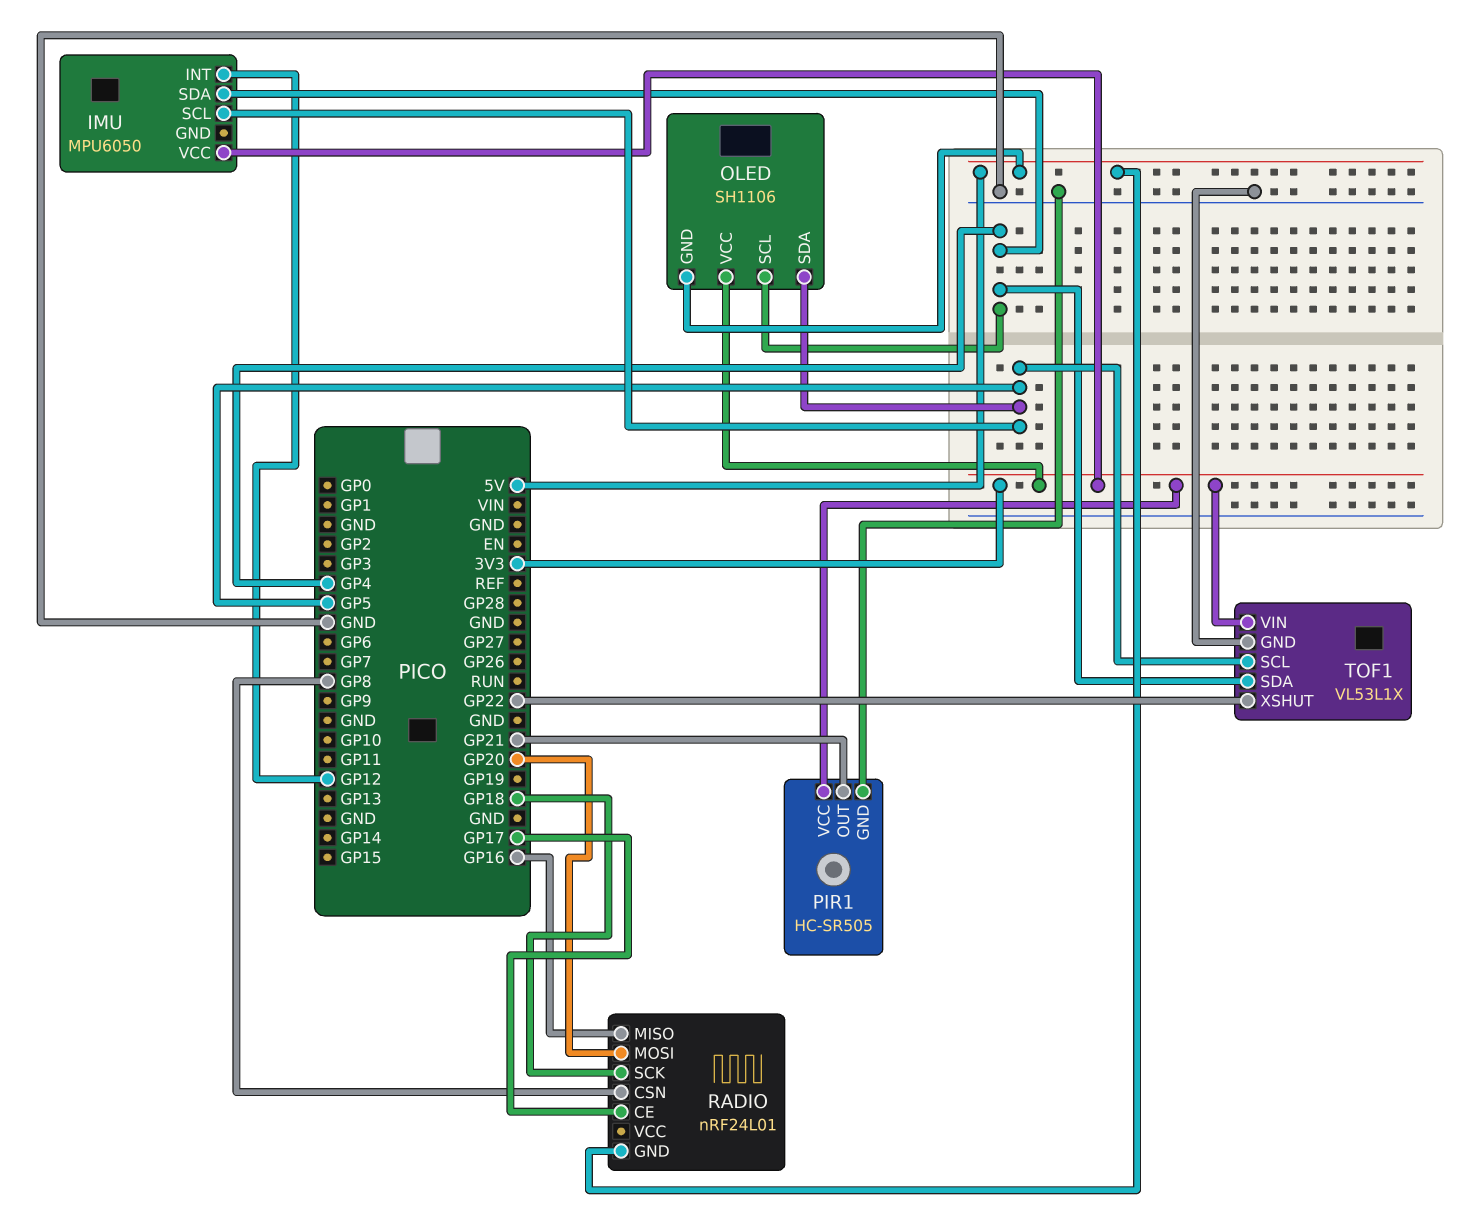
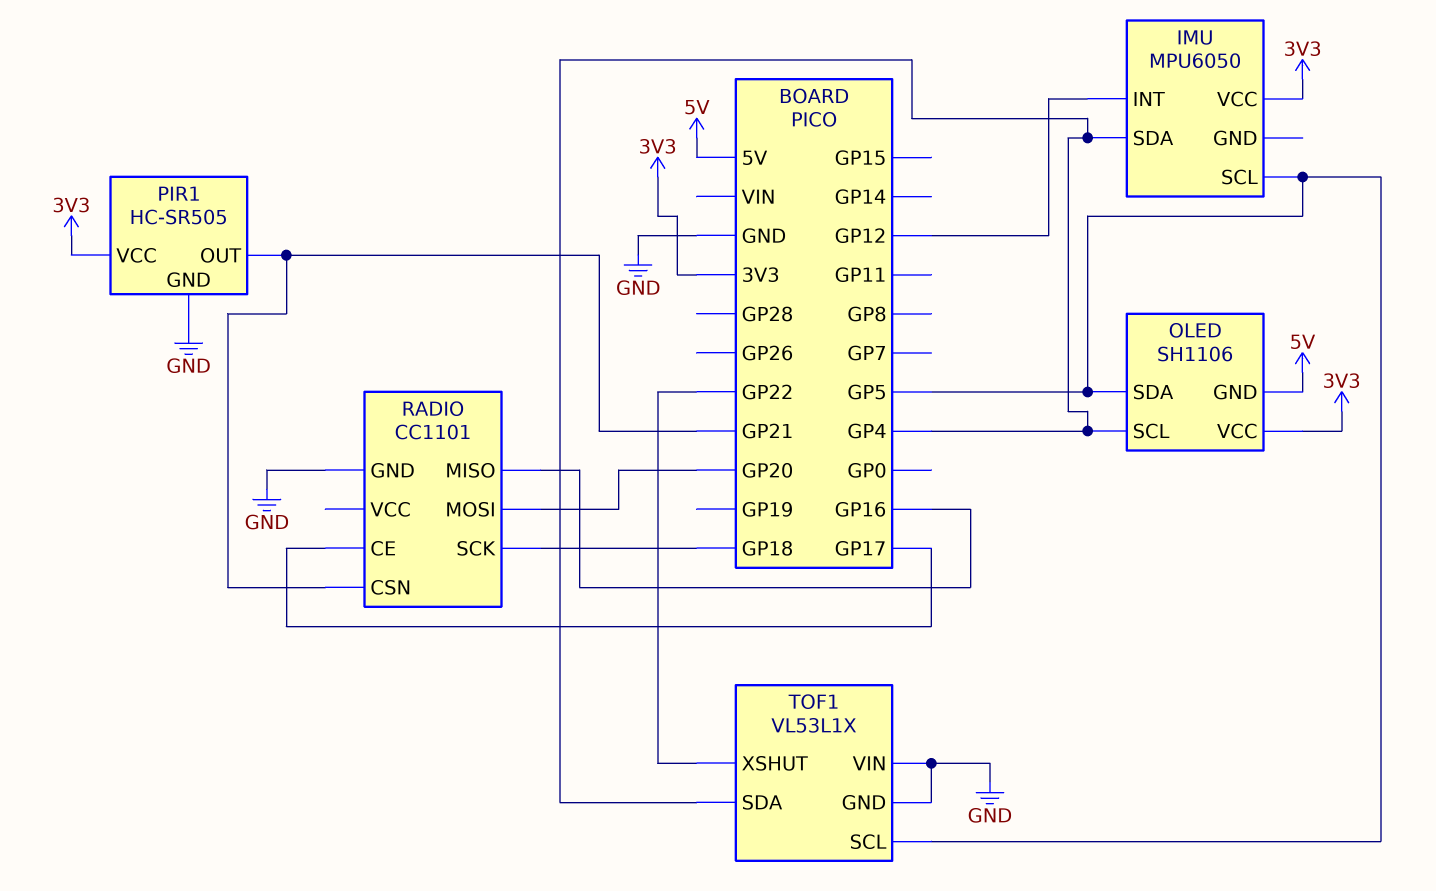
RADIO: nRF24L01 -> CC1101
RADIO pin CSN: GP8 -> GP21
RADIO pin GND: 5V -> GND
TOF1 pin VIN: 3V3 -> GND

